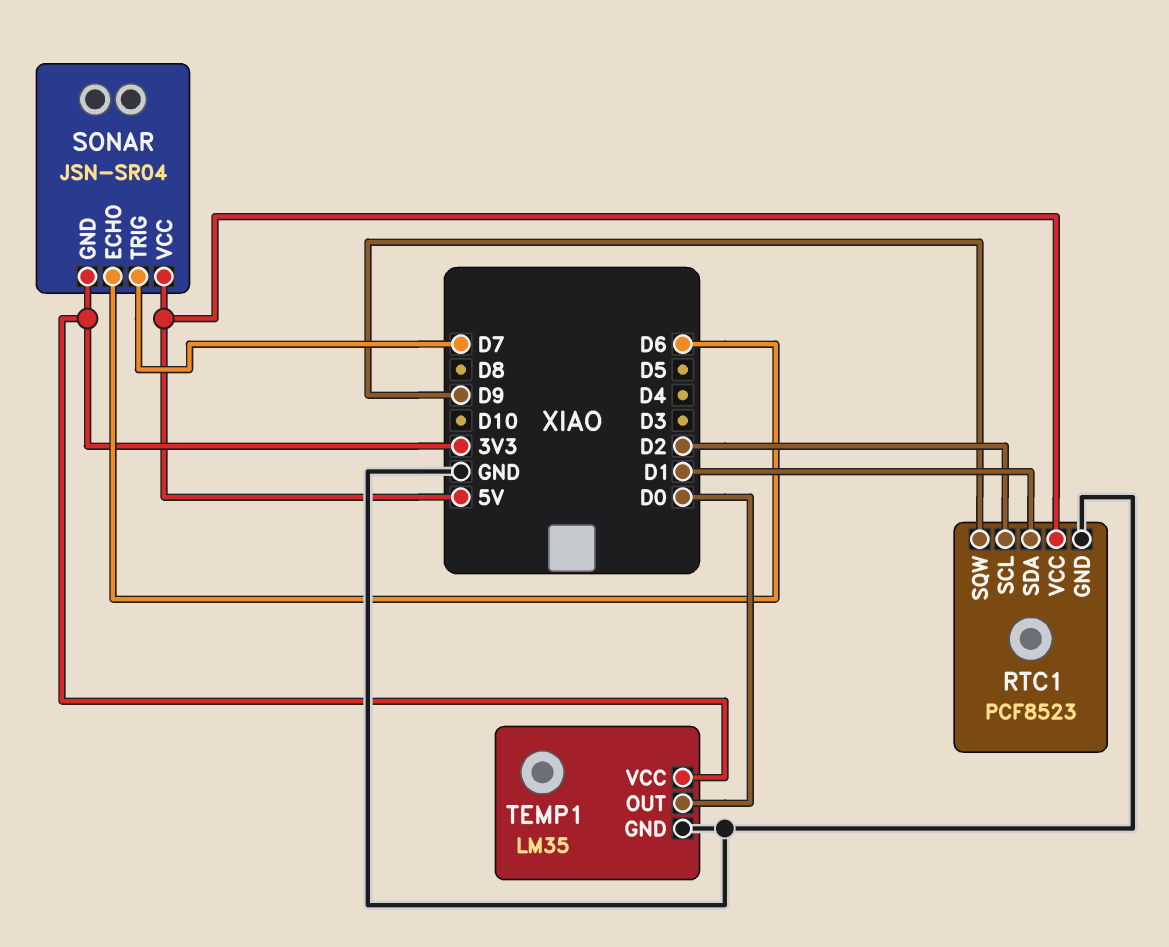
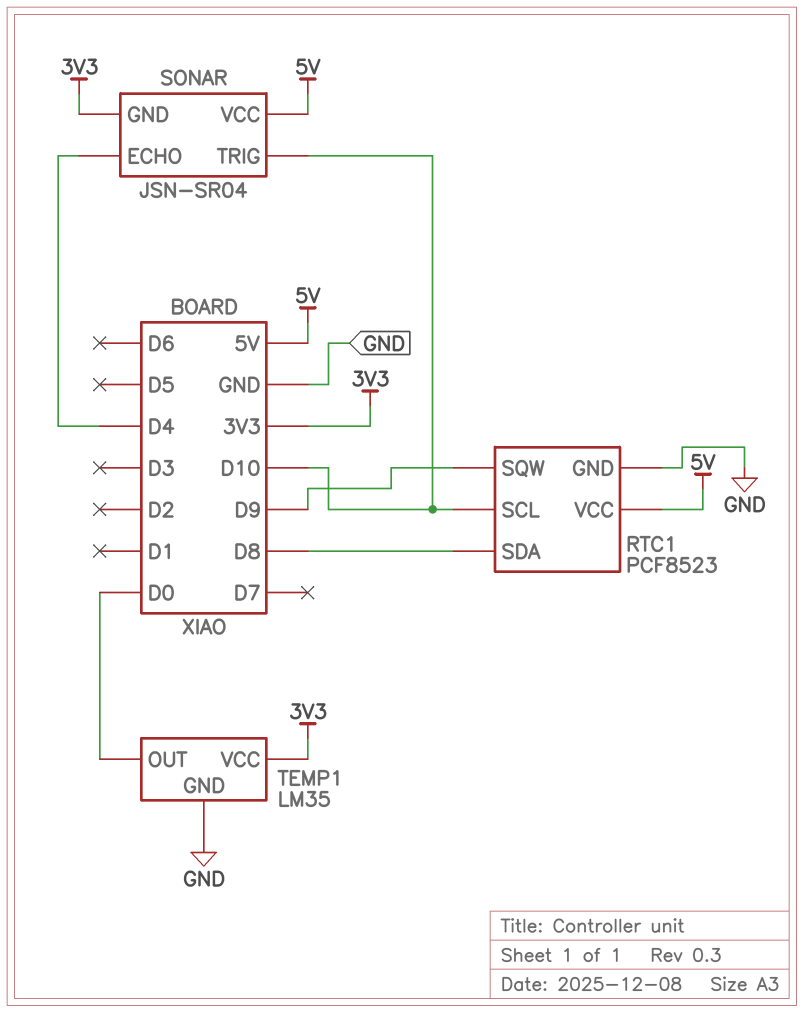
RTC1 pin SCL: D2 -> D10
RTC1 pin SDA: D1 -> D8
SONAR pin ECHO: D6 -> D4
SONAR pin TRIG: D7 -> D10

